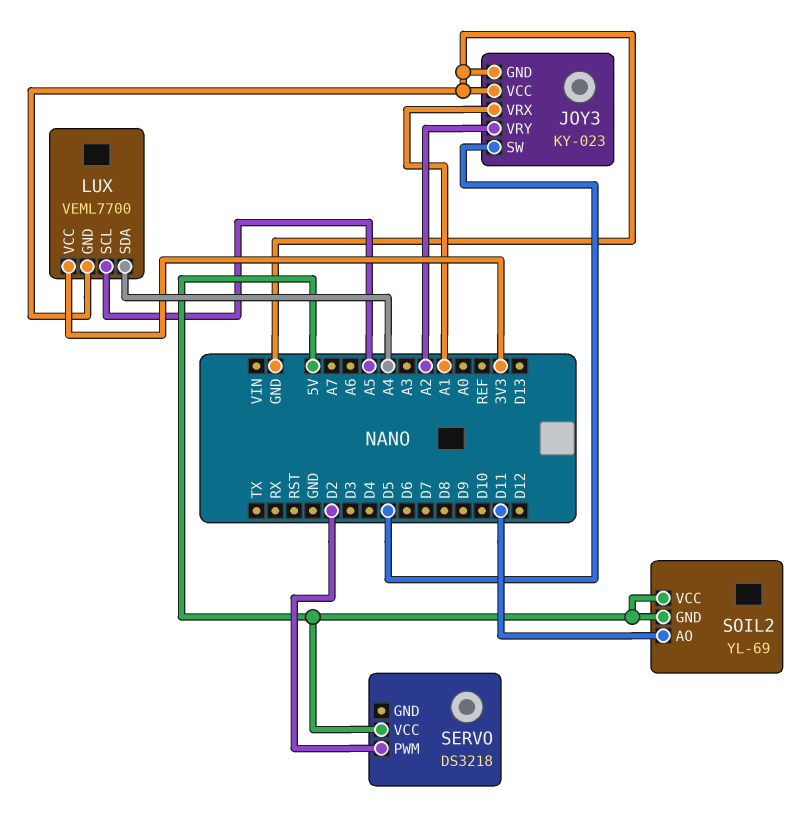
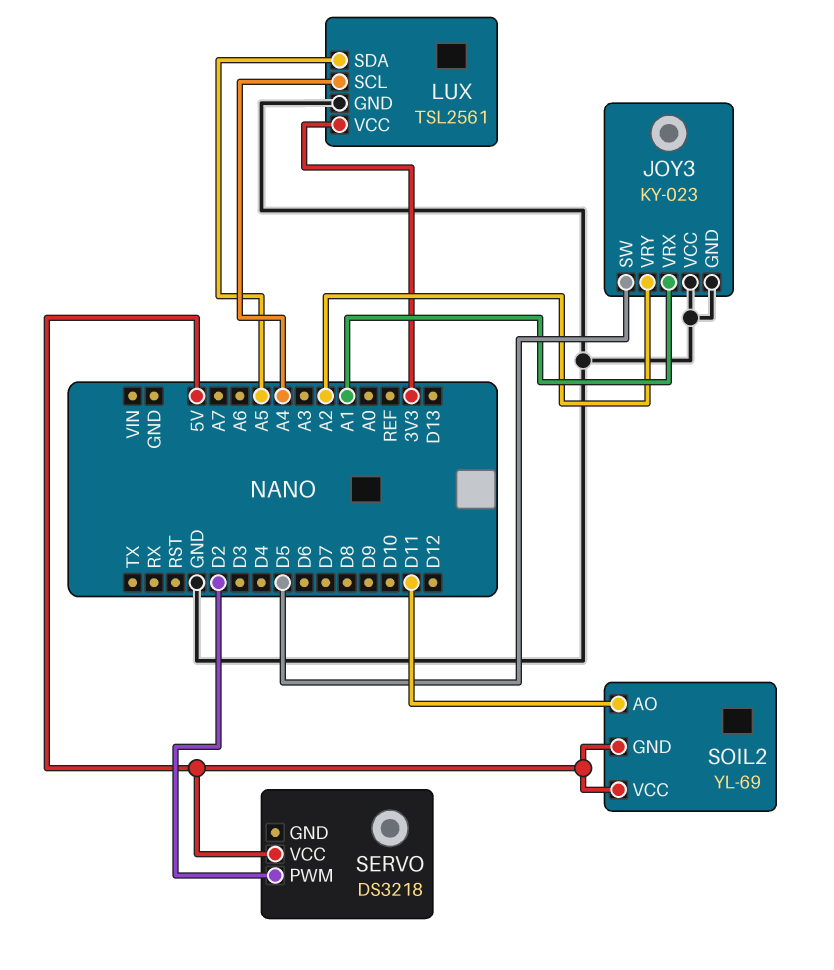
LUX: VEML7700 -> TSL2561
LUX pin SCL: A5 -> A4
LUX pin SDA: A4 -> A5

